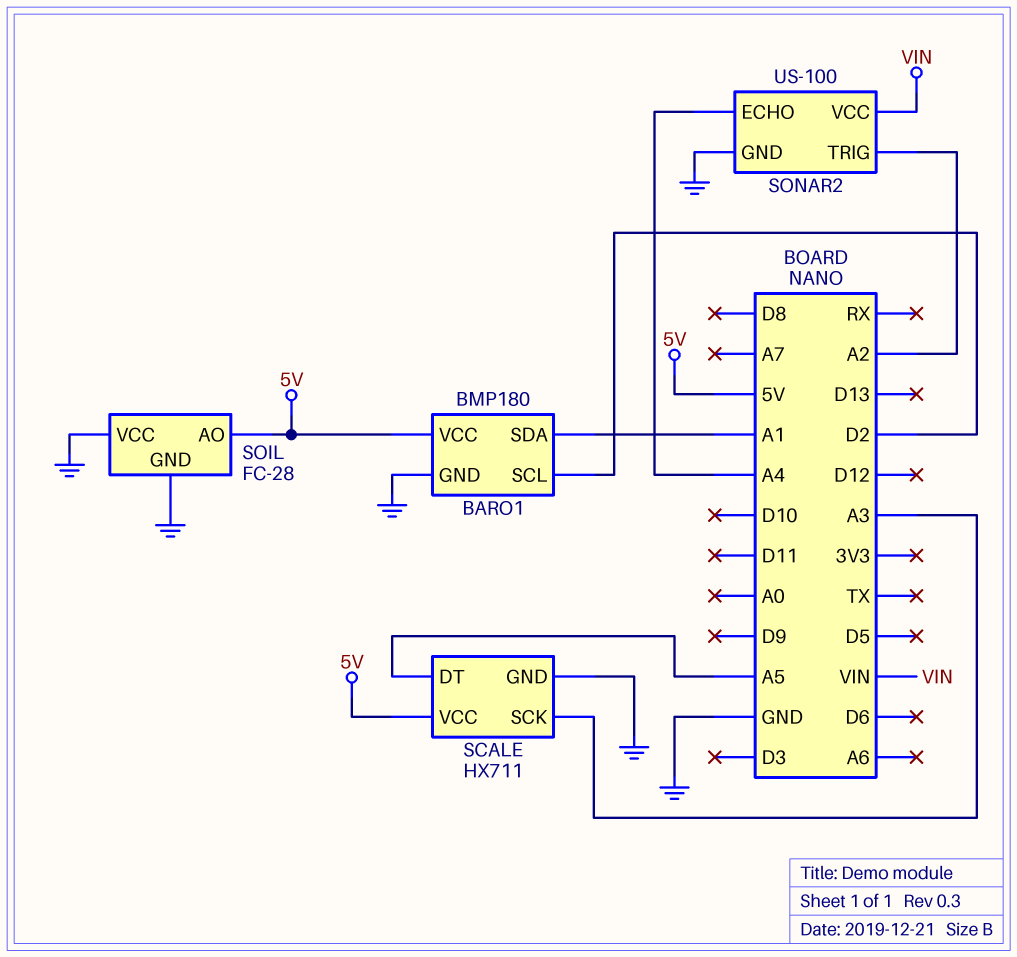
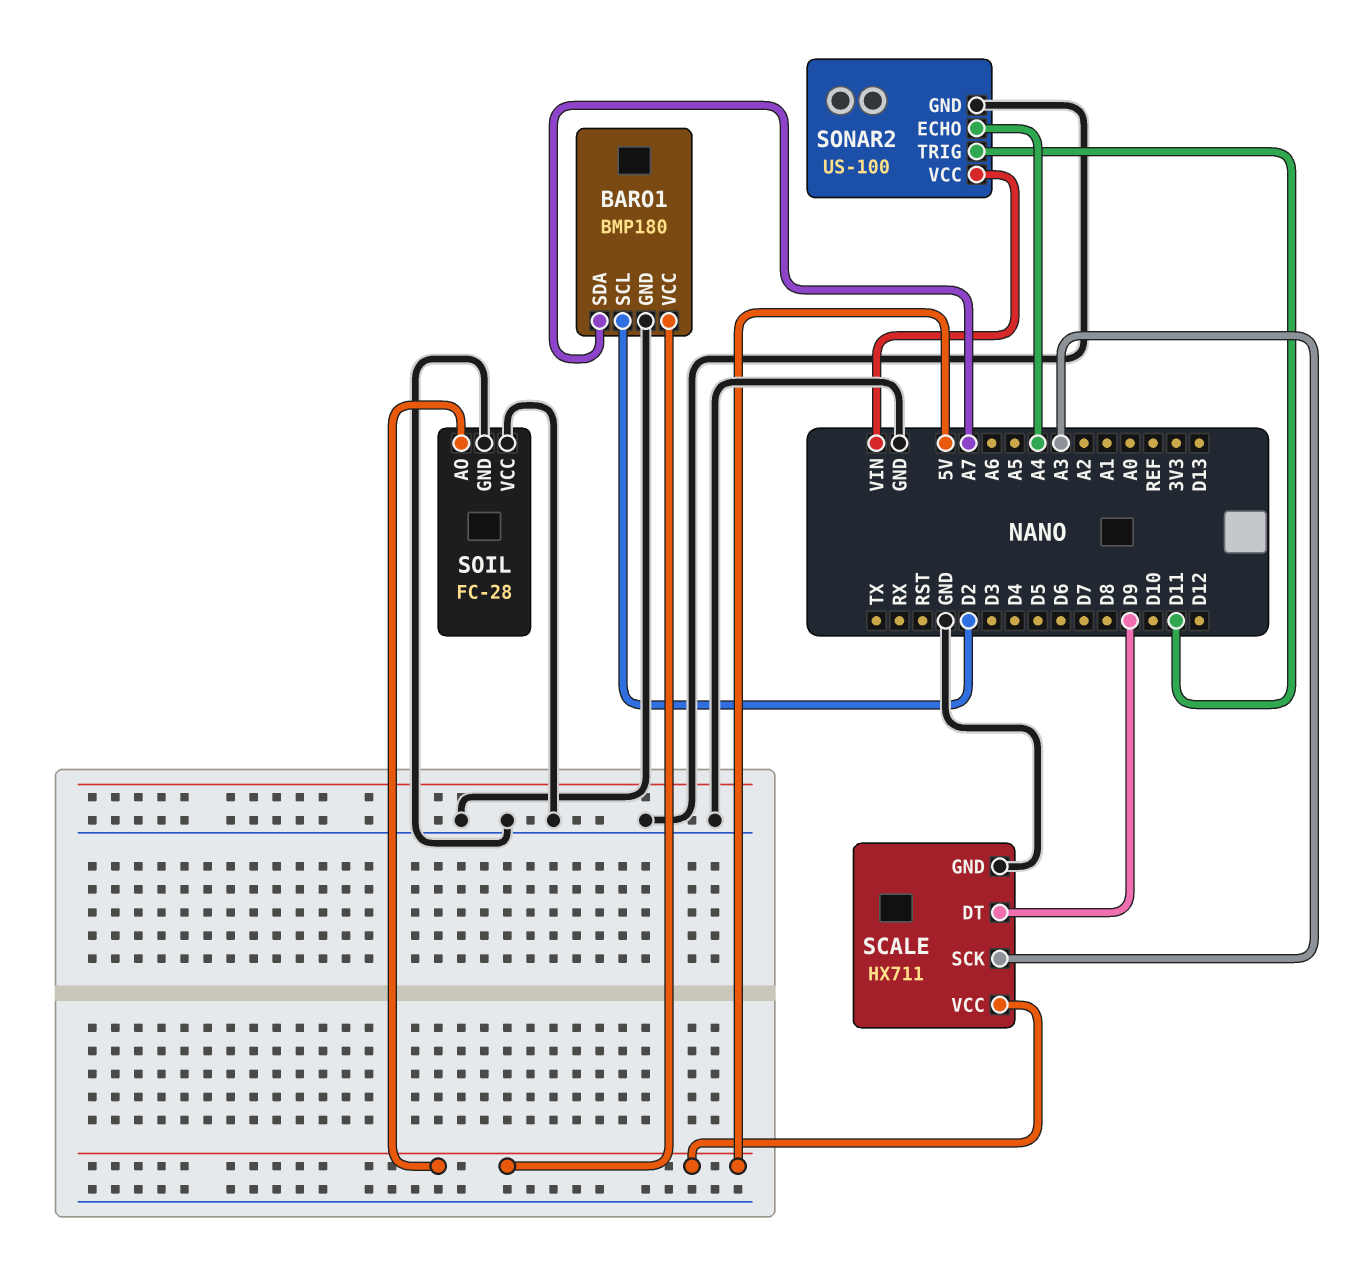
BARO1 pin SDA: A1 -> A7
SCALE pin DT: A5 -> D9
SONAR2 pin TRIG: A2 -> D11

